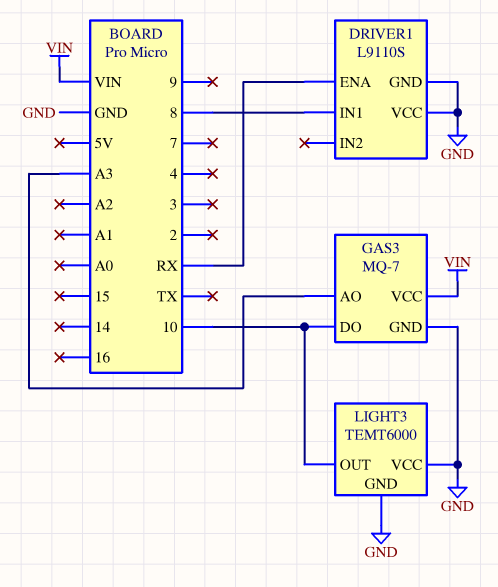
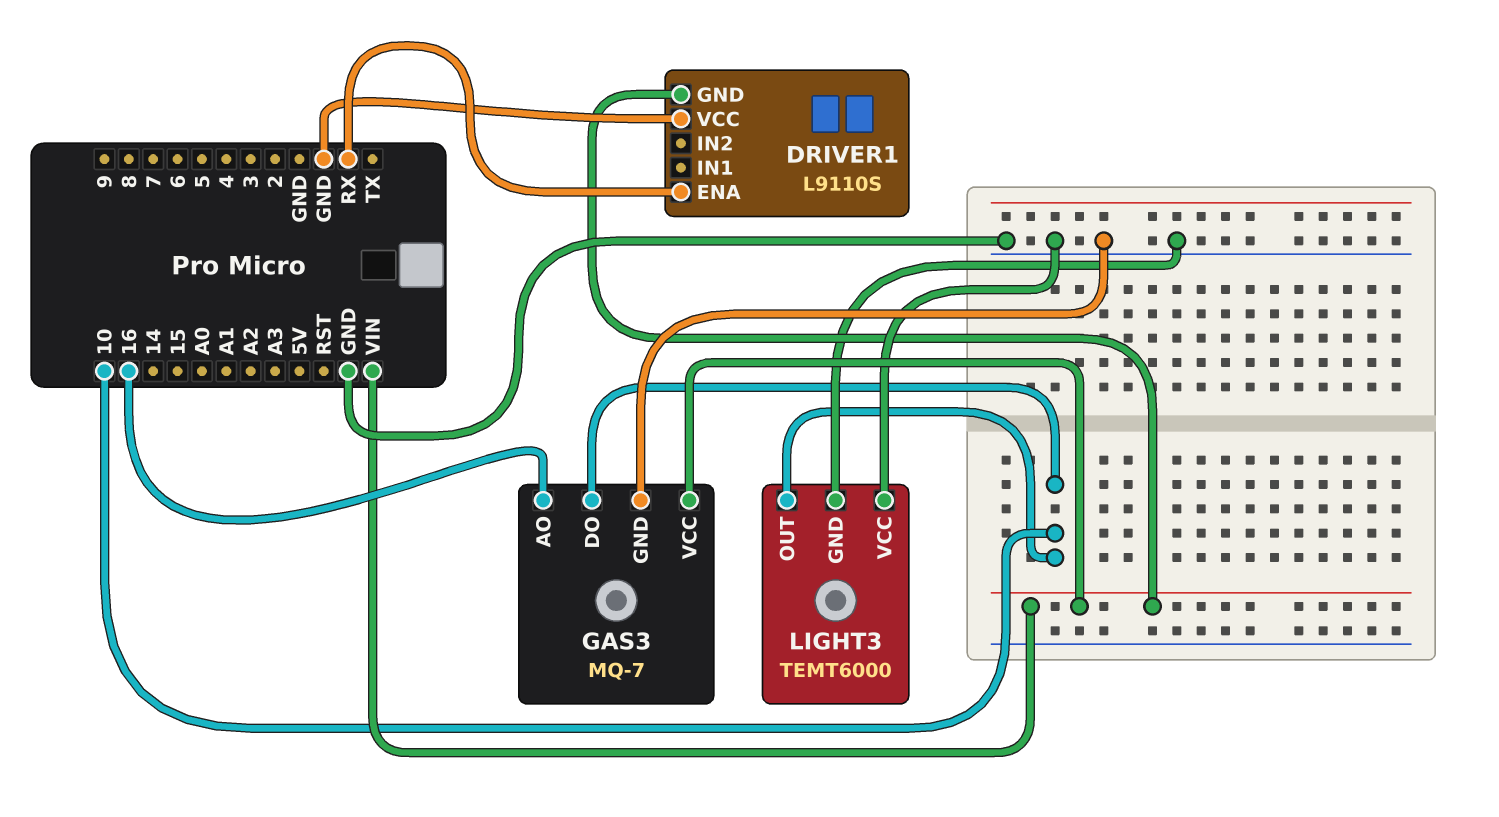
DRIVER1 pin GND: GND -> VIN
DRIVER1 pin IN1: 8 -> none
GAS3 pin AO: A3 -> 16

